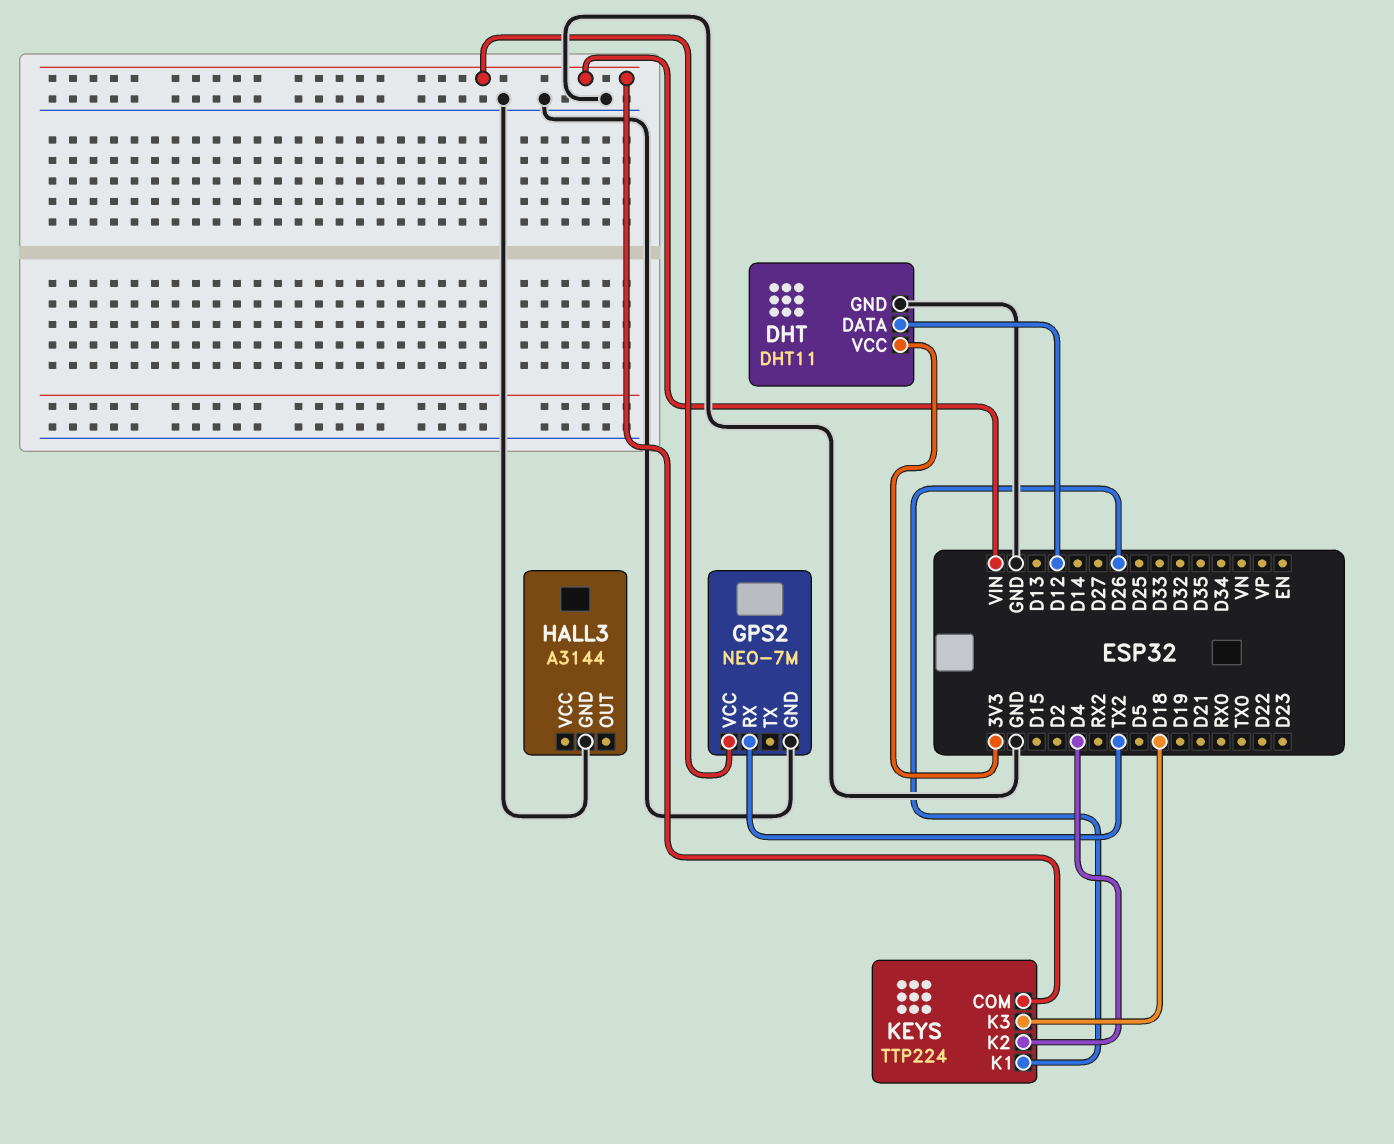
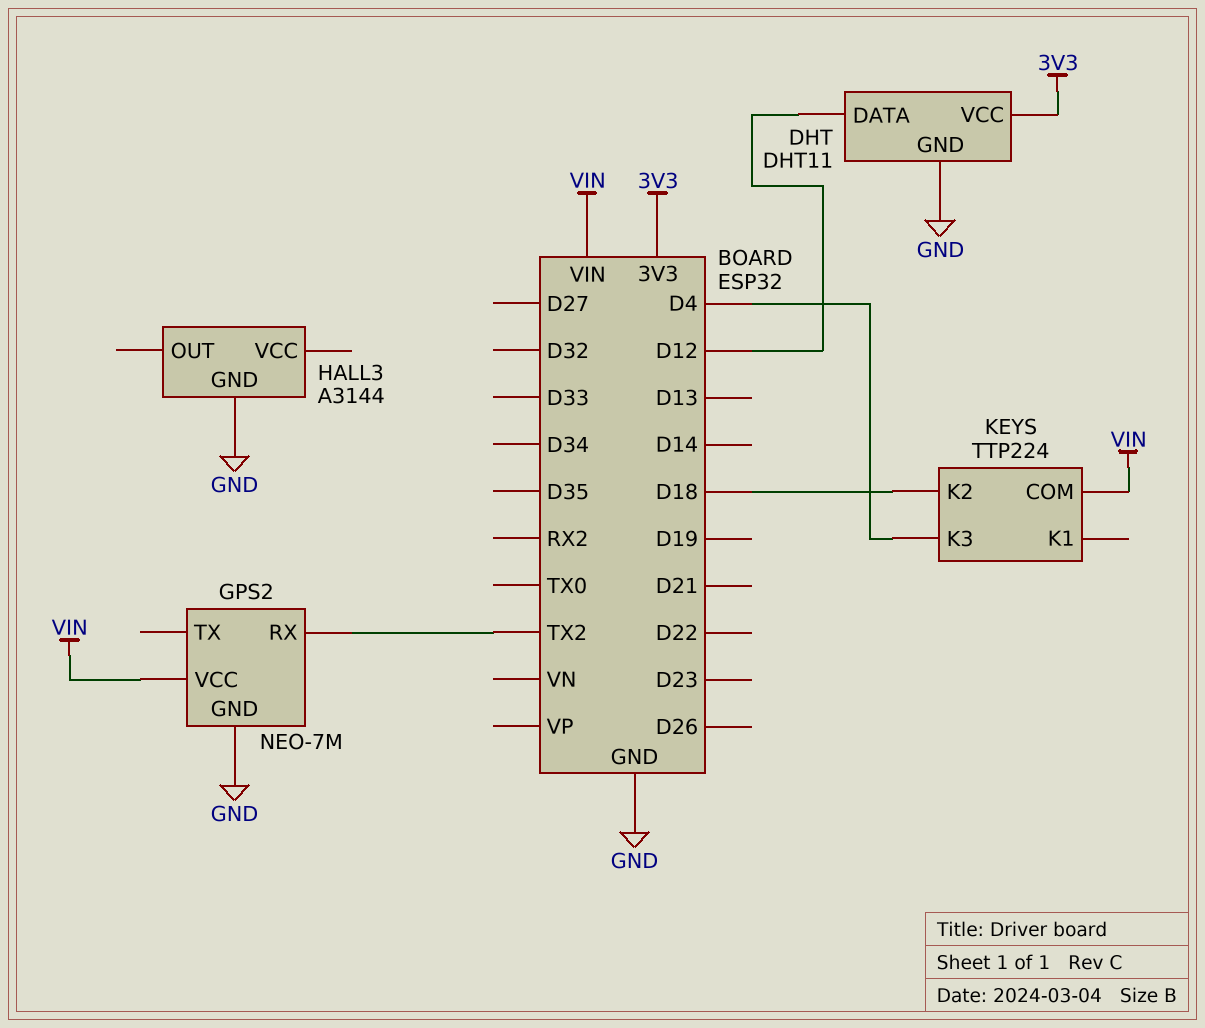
KEYS pin K1: D26 -> none
KEYS pin K2: D4 -> D18
KEYS pin K3: D18 -> D4

